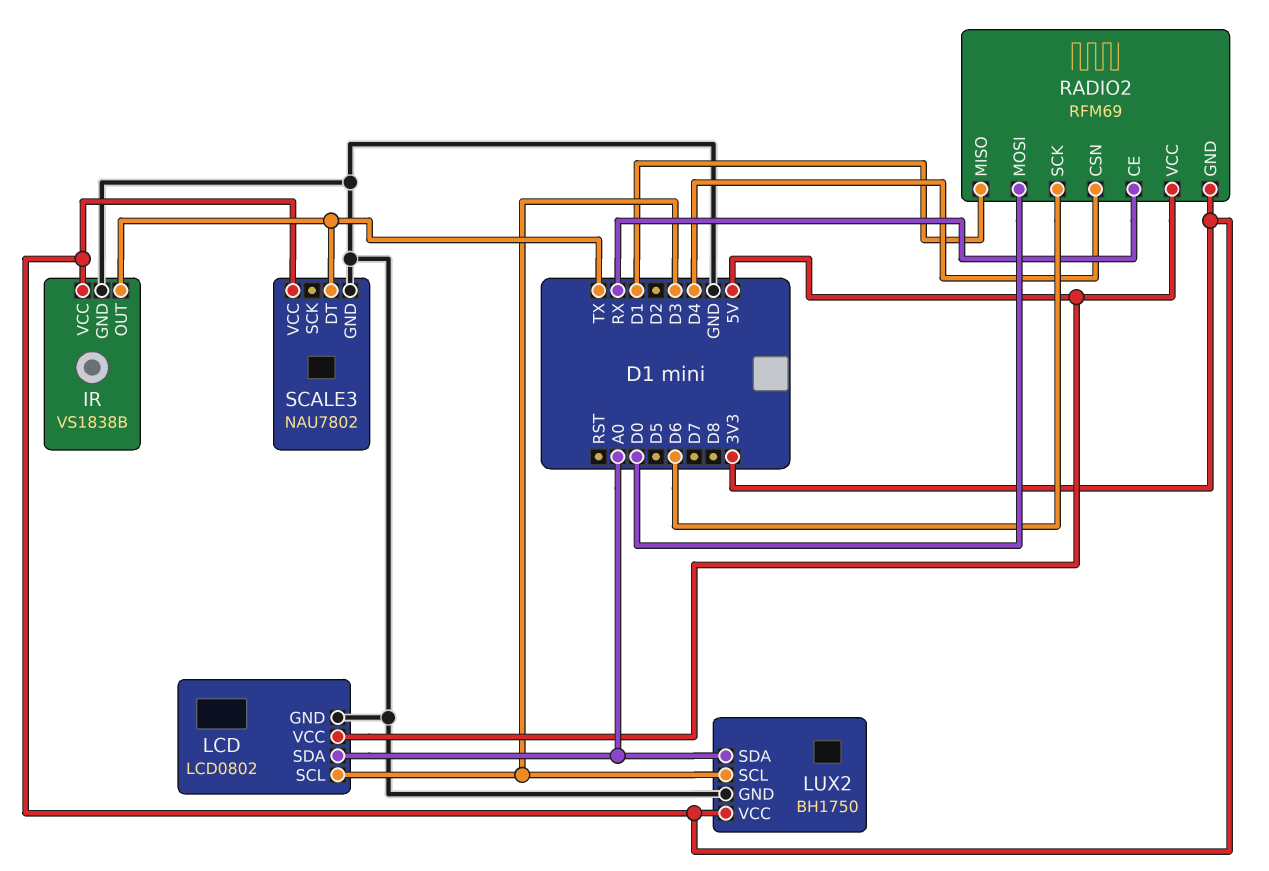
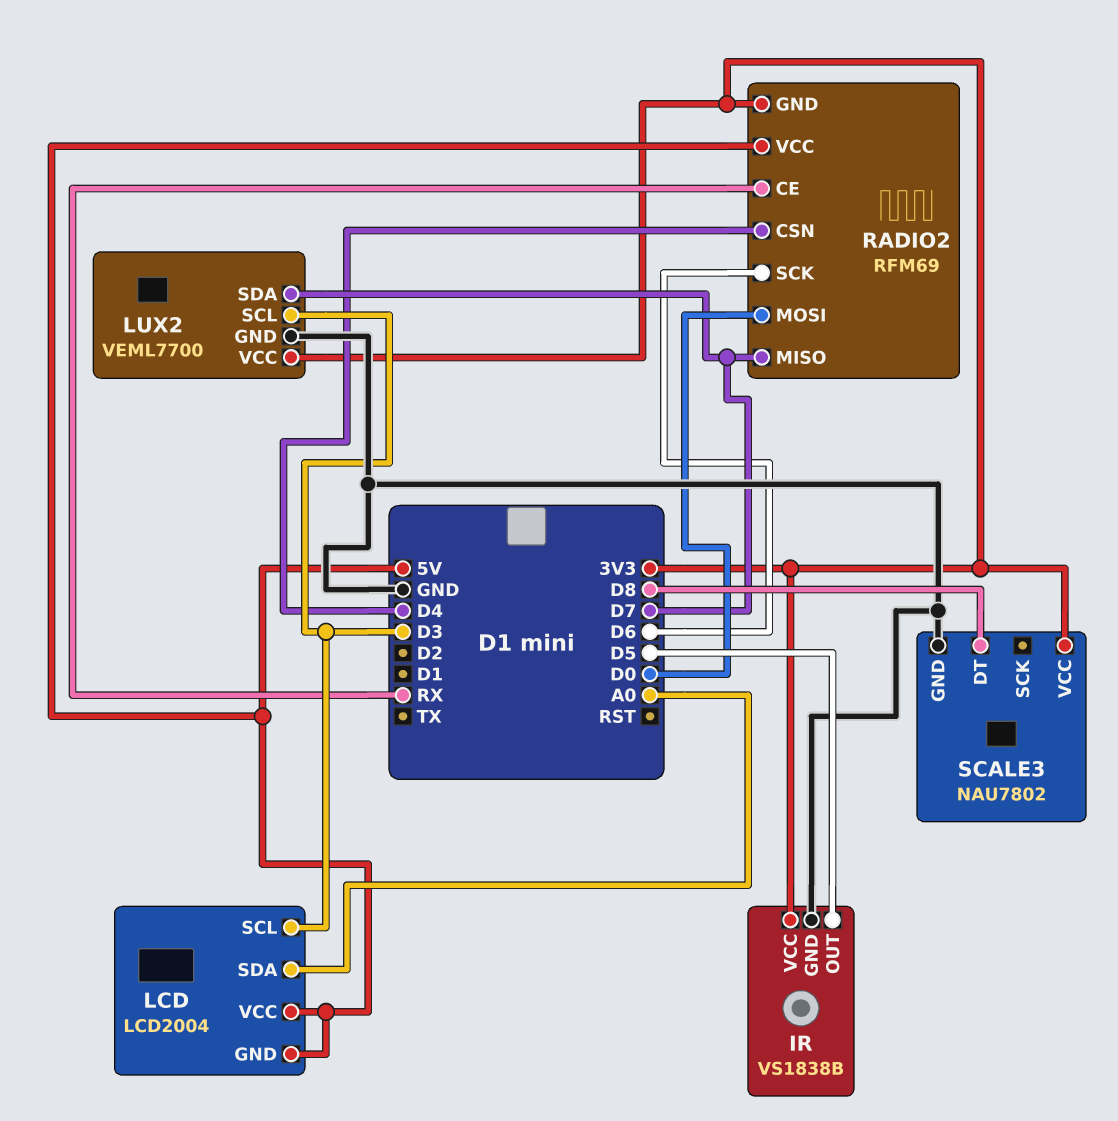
IR pin OUT: TX -> D5
LCD: LCD0802 -> LCD2004
LCD pin GND: GND -> 5V
LUX2: BH1750 -> VEML7700
LUX2 pin SDA: A0 -> D7
RADIO2 pin MISO: D1 -> D7
SCALE3 pin DT: TX -> D8

